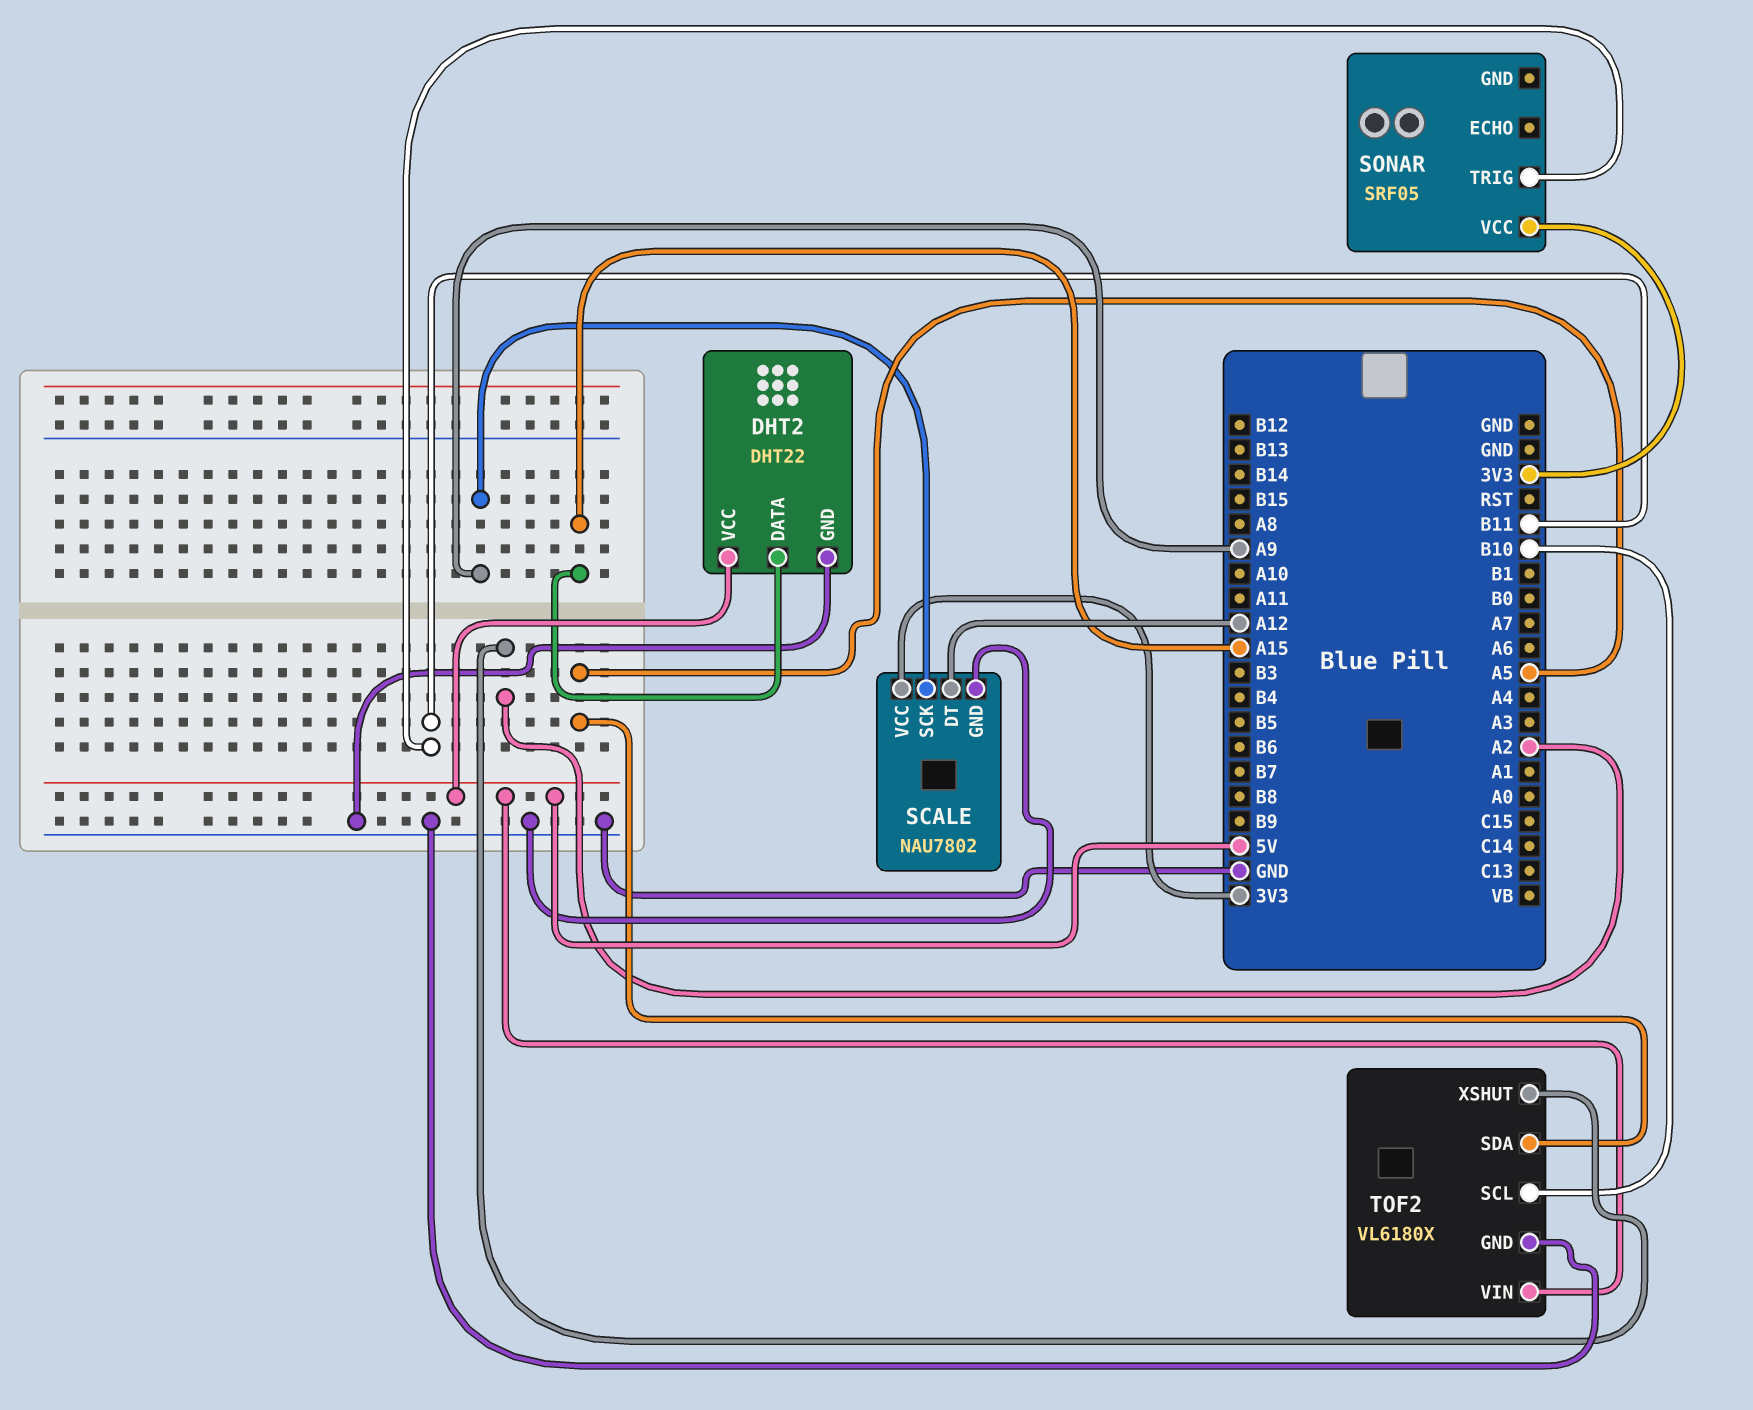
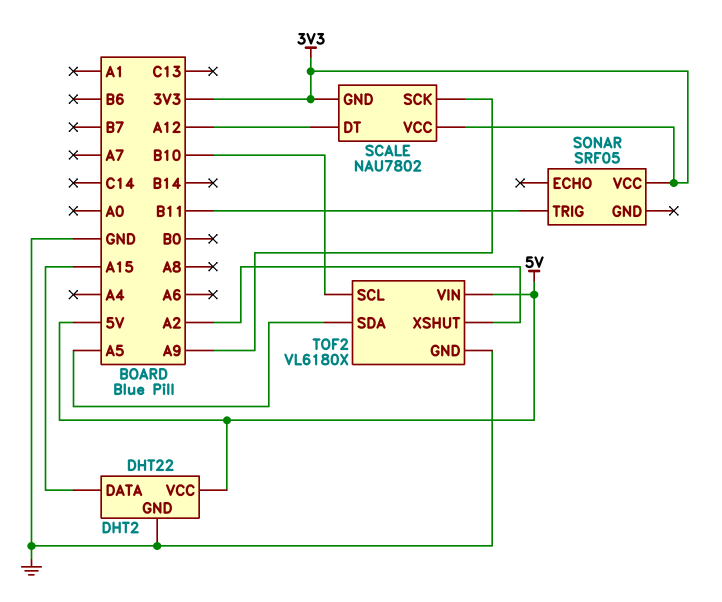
SCALE pin GND: GND -> 3V3

